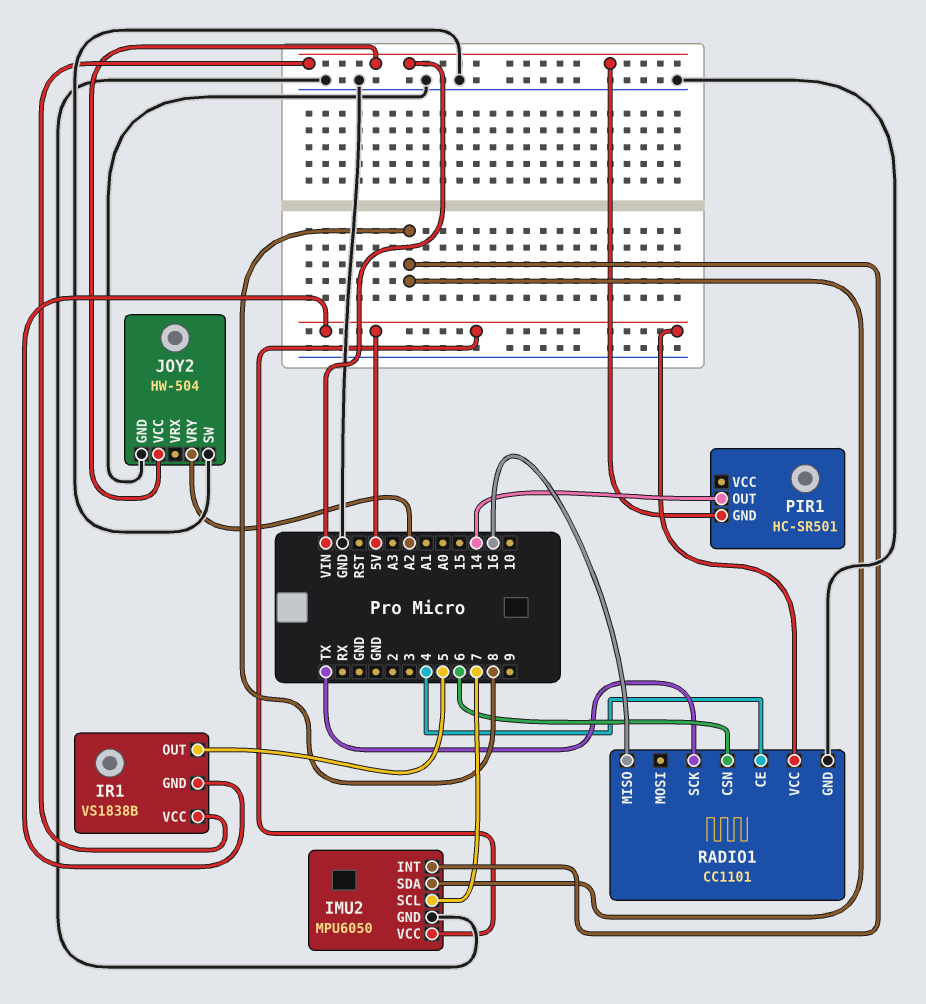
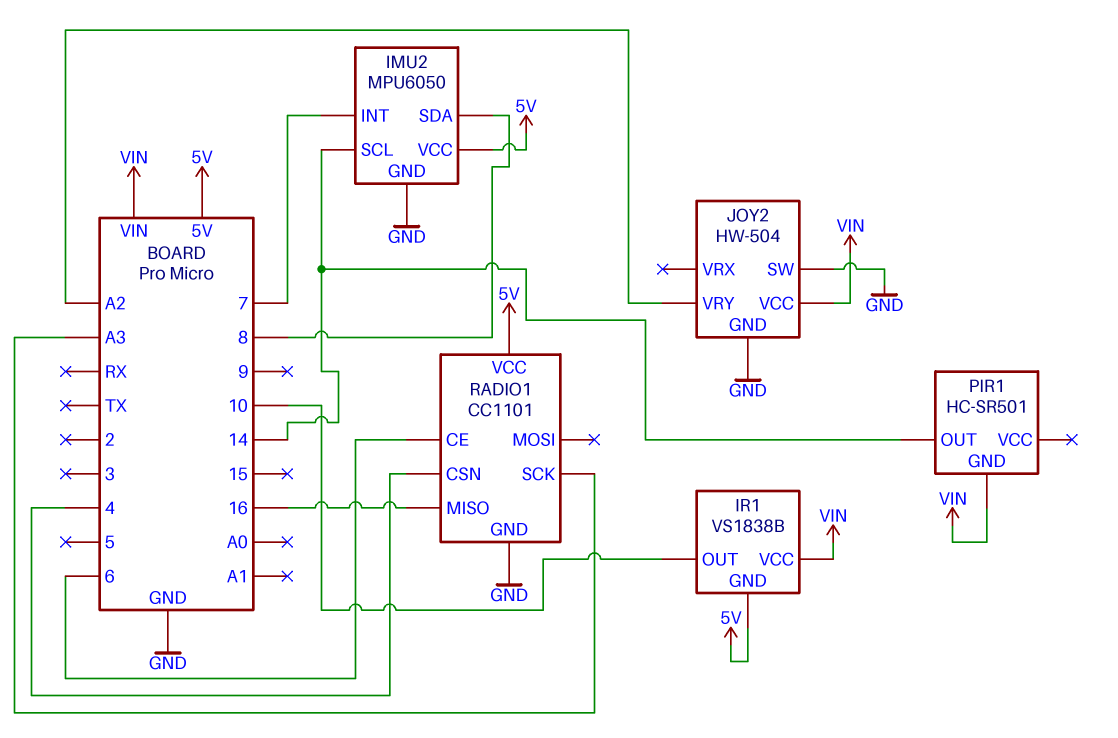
IMU2 pin INT: 8 -> 7
IMU2 pin SCL: 7 -> 14
IR1 pin OUT: 5 -> 10
RADIO1 pin CE: 4 -> 6
RADIO1 pin CSN: 6 -> 4
RADIO1 pin SCK: TX -> A3

